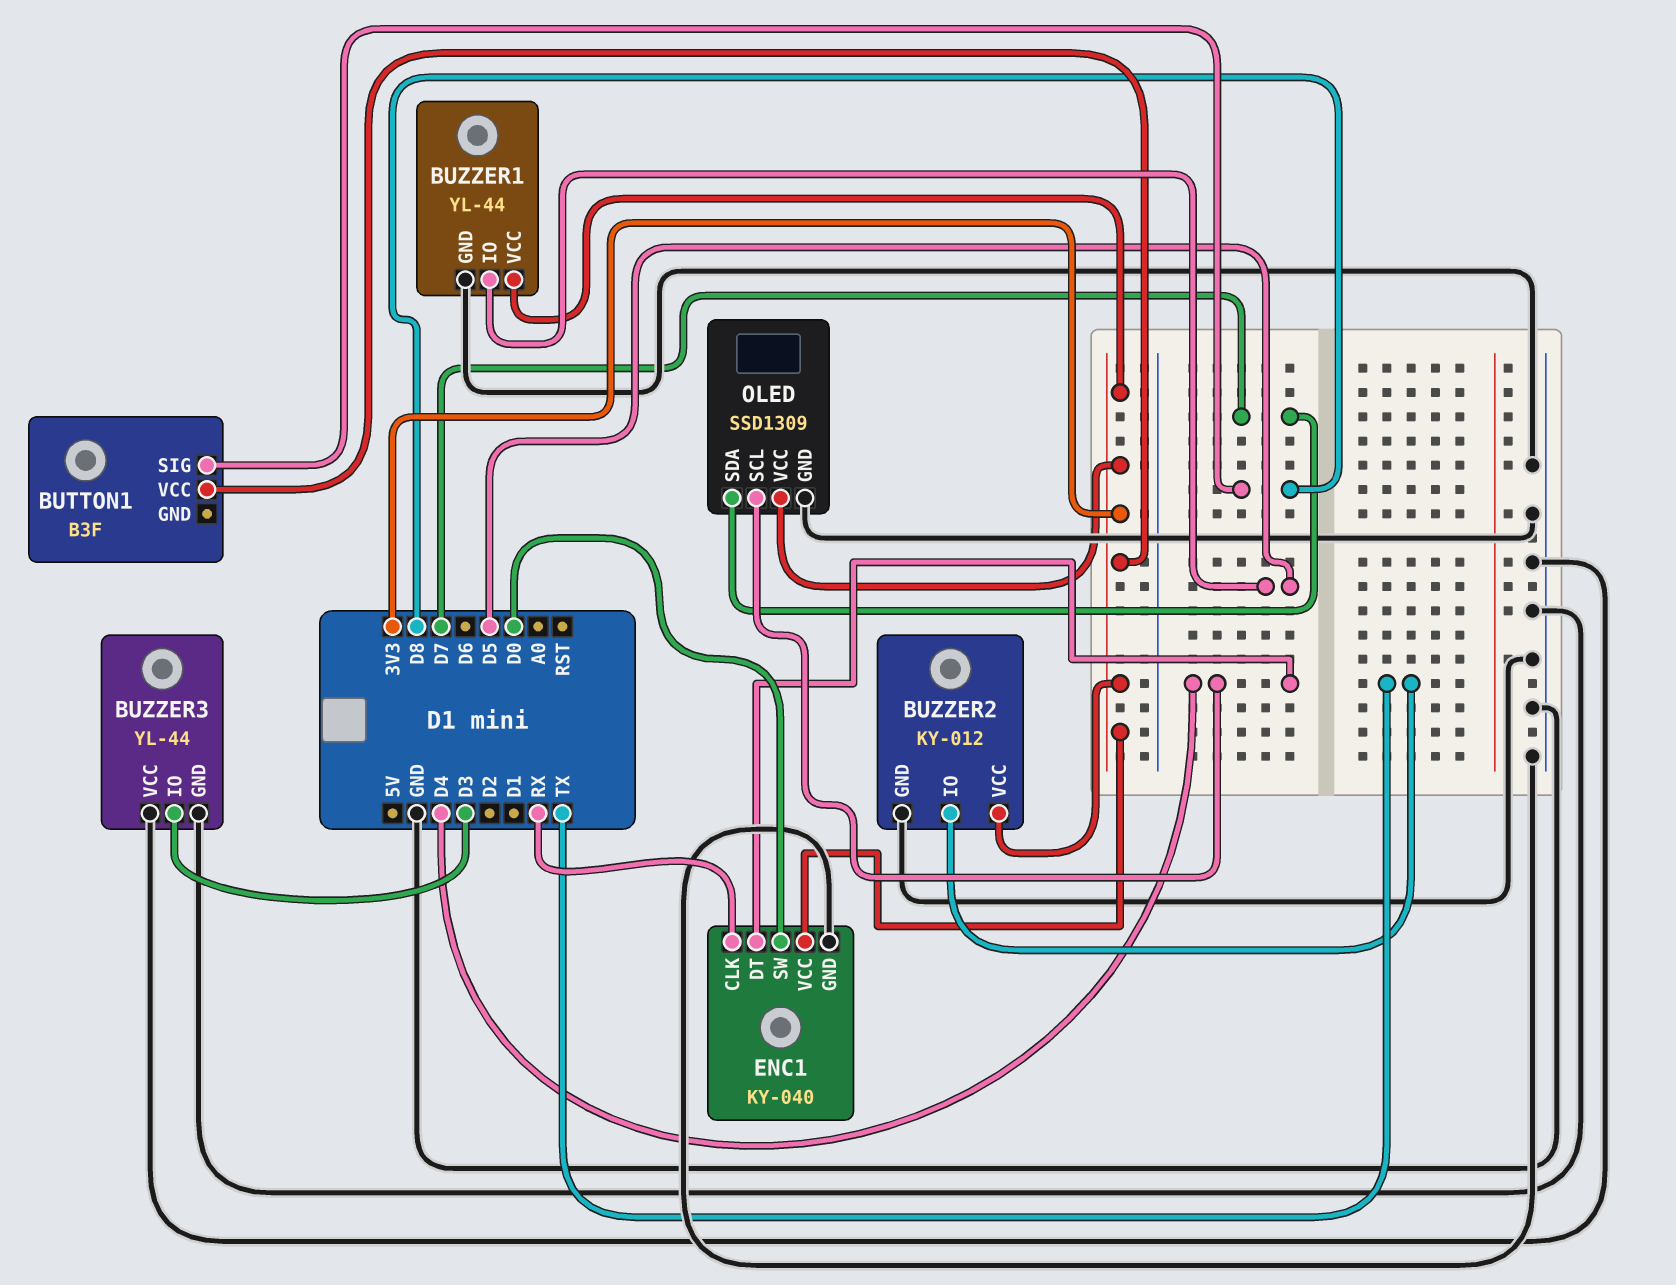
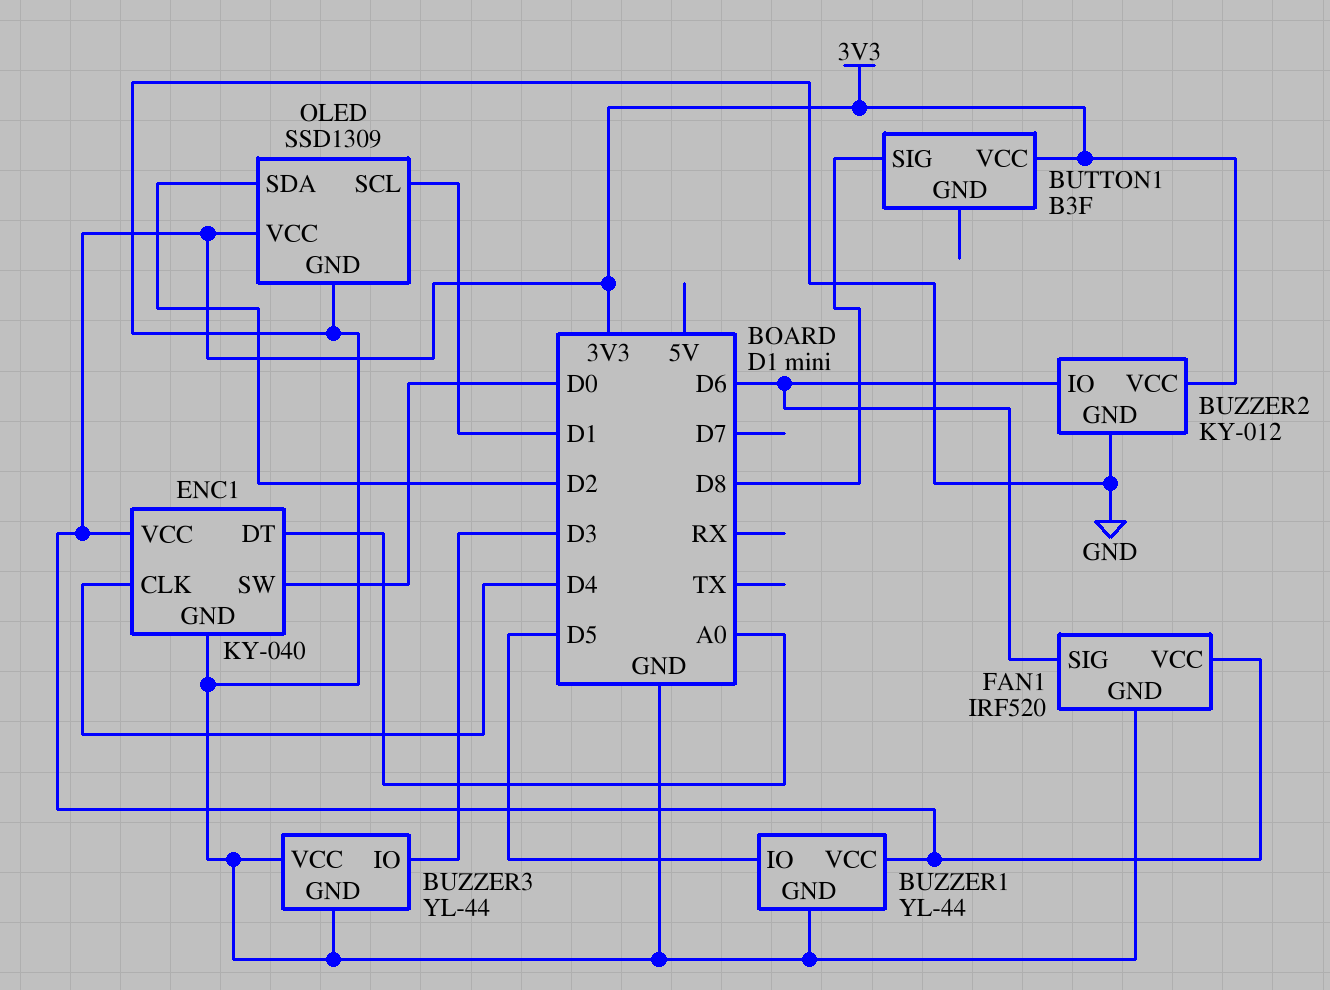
BUZZER2 pin IO: TX -> D6
ENC1 pin CLK: RX -> D4
ENC1 pin DT: D4 -> A0
FAN1: none -> IRF520
FAN1 pin GND: none -> GND
FAN1 pin SIG: none -> D6
FAN1 pin VCC: none -> 3V3
OLED pin SCL: D4 -> D1
OLED pin SDA: D7 -> D2

